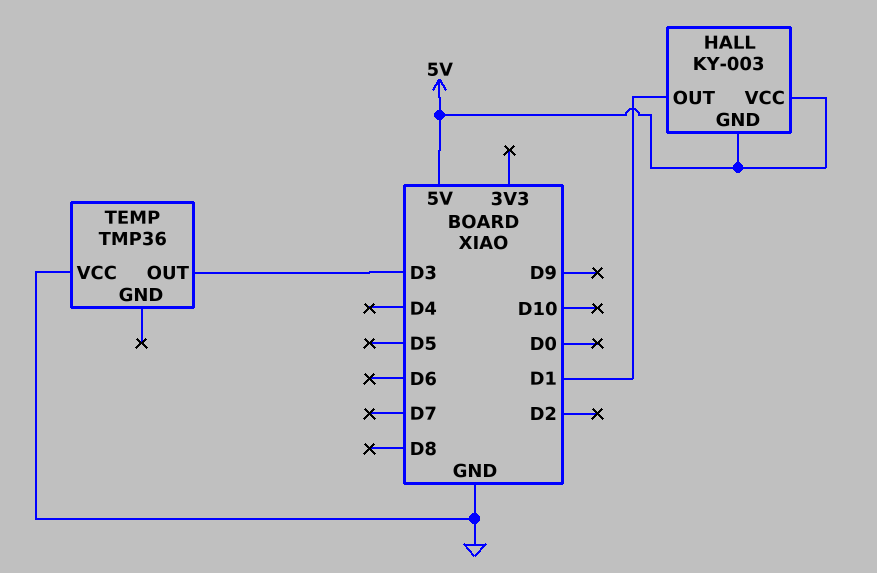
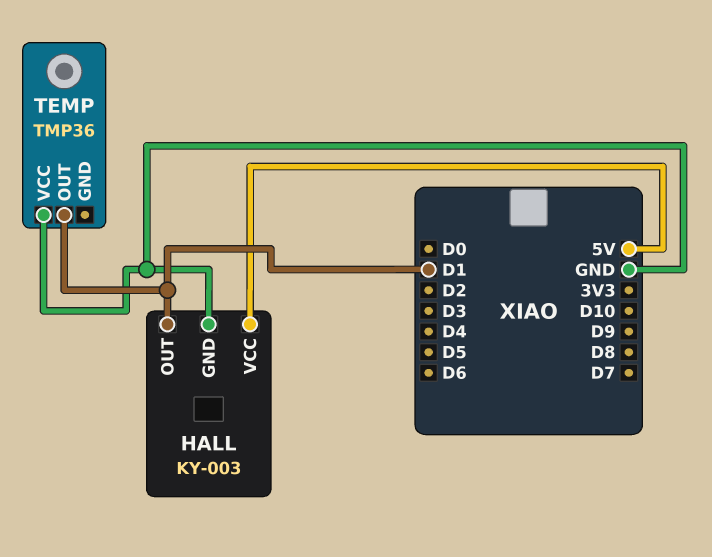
HALL pin GND: 5V -> GND
TEMP pin OUT: D3 -> D1

